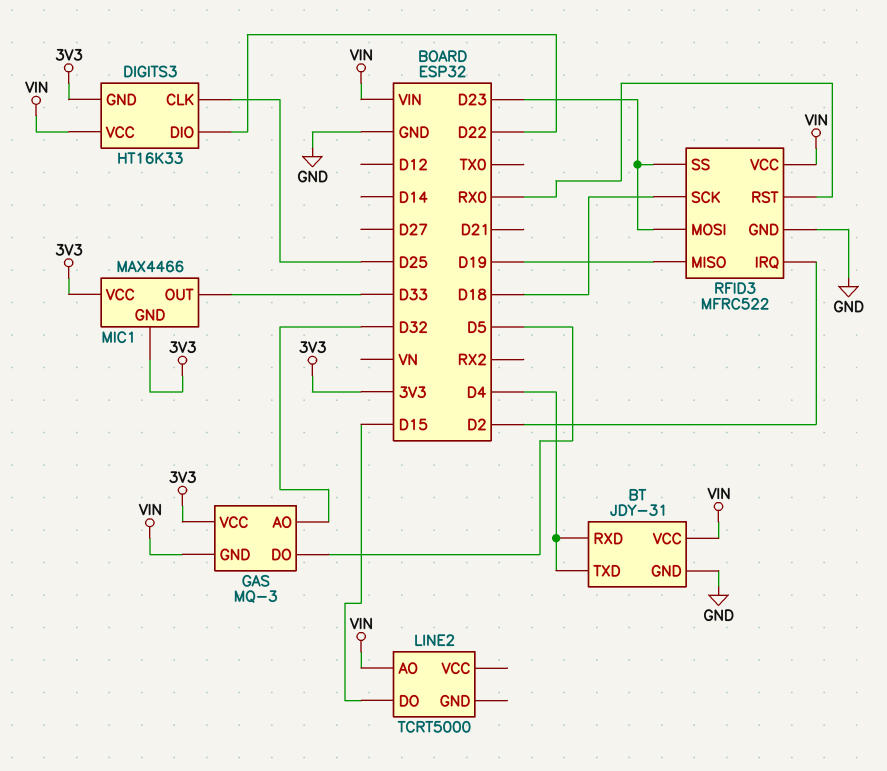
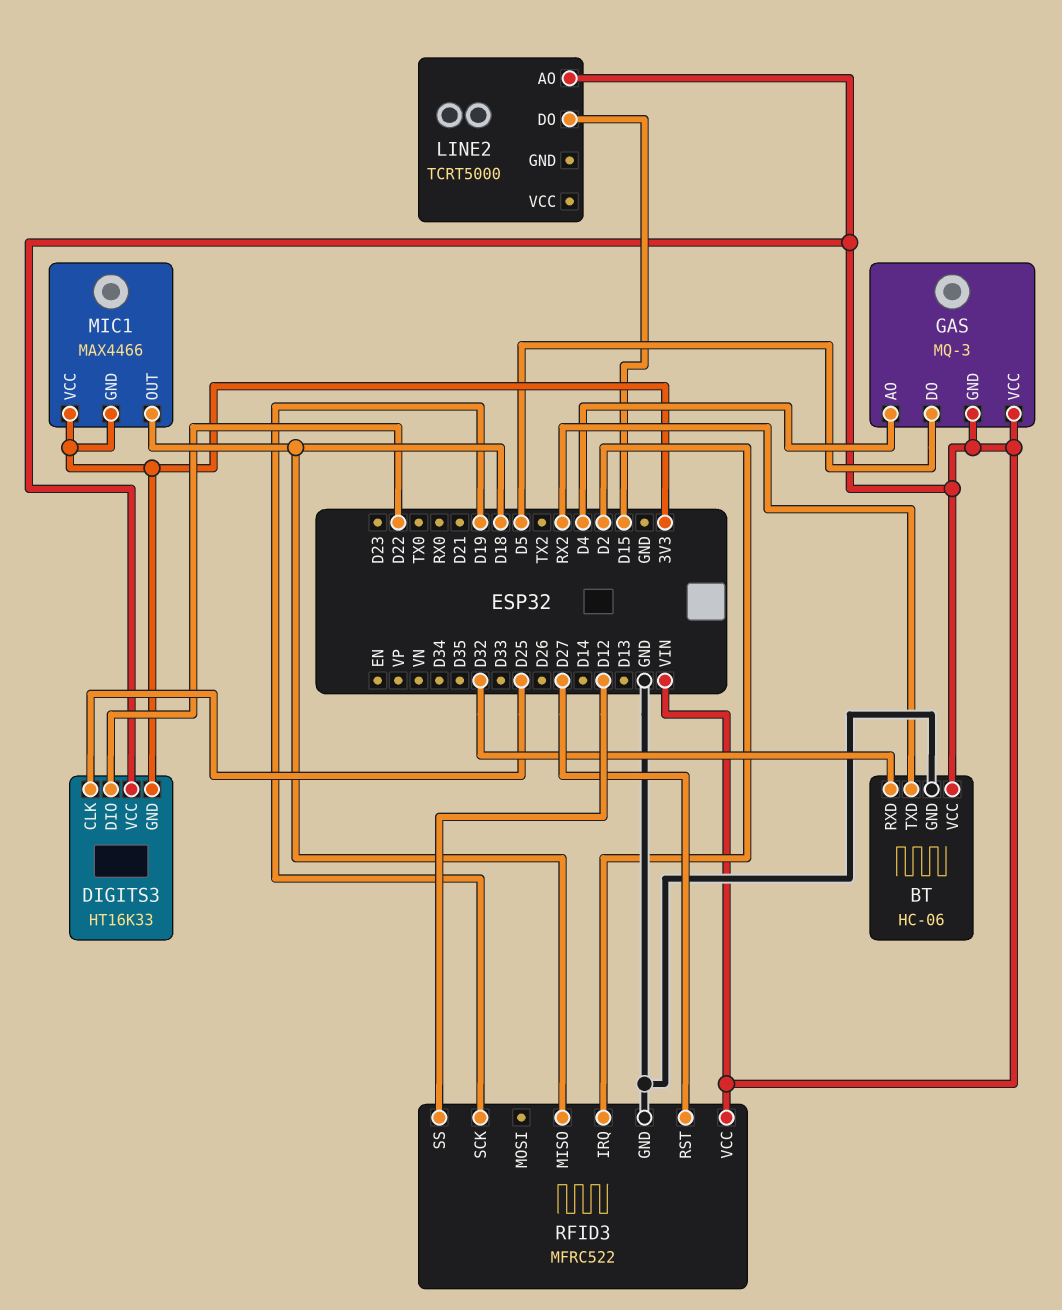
BT: JDY-31 -> HC-06
BT pin RXD: D4 -> D32
BT pin TXD: D4 -> RX2
GAS pin AO: D32 -> D4
GAS pin VCC: 3V3 -> VIN
MIC1 pin OUT: D33 -> D18
RFID3 pin MISO: D19 -> D18
RFID3 pin MOSI: D23 -> none
RFID3 pin RST: RX0 -> D27
RFID3 pin SCK: D18 -> D19
RFID3 pin SS: D23 -> D12

